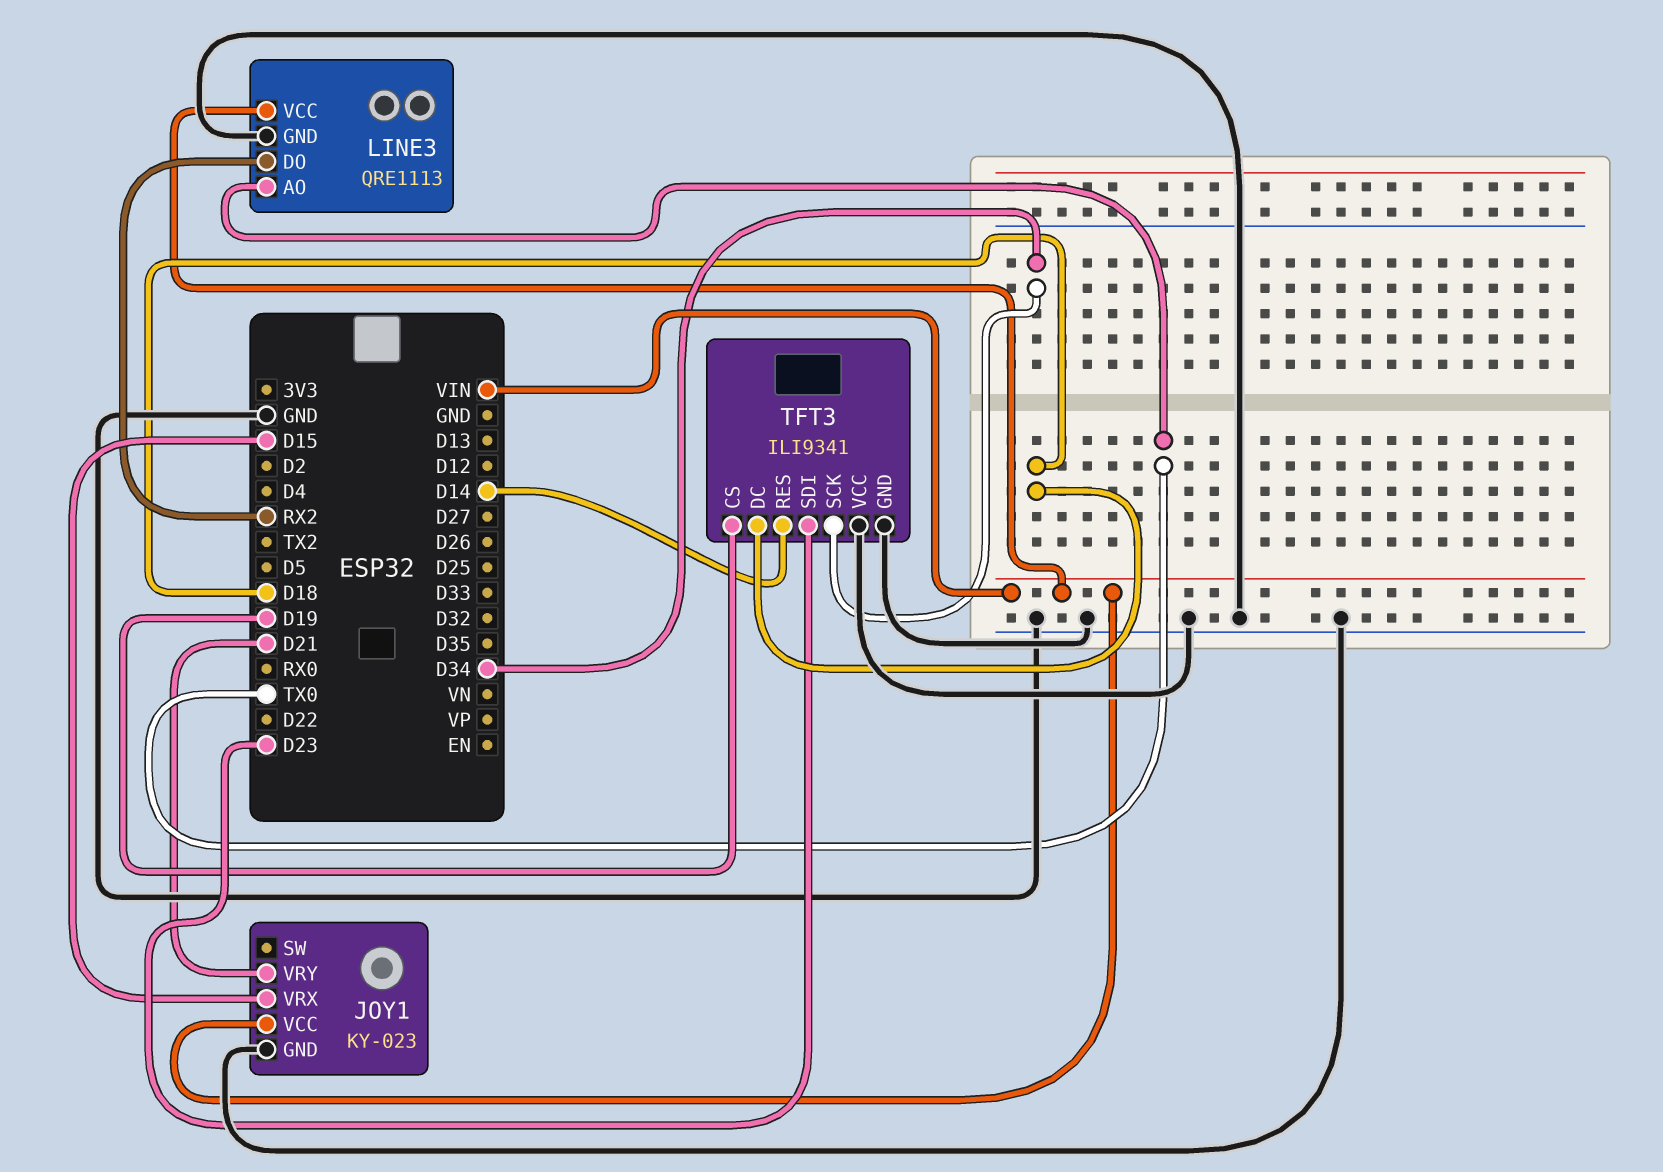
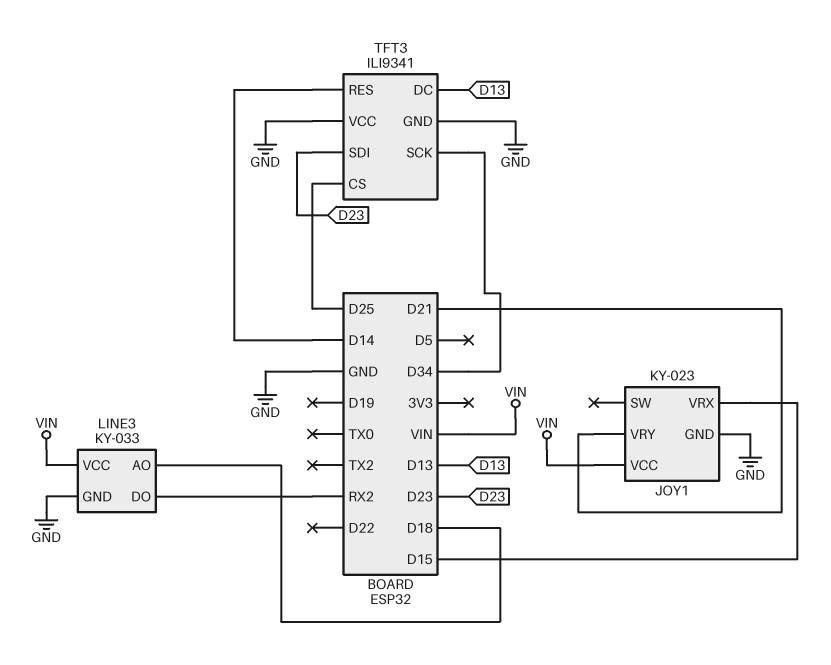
LINE3: QRE1113 -> KY-033
LINE3 pin AO: TX0 -> D18
TFT3 pin CS: D19 -> D25
TFT3 pin DC: D18 -> D13

